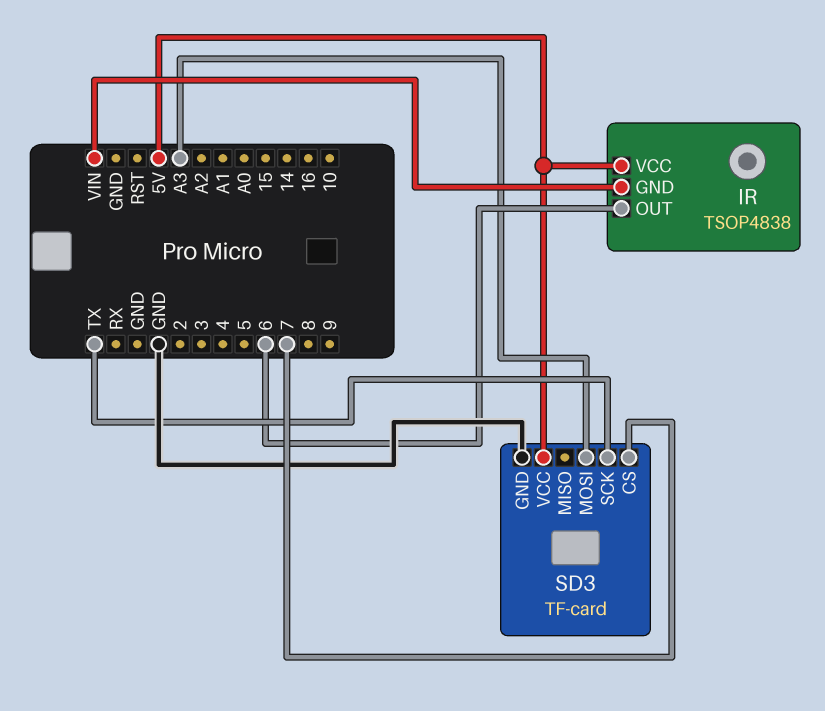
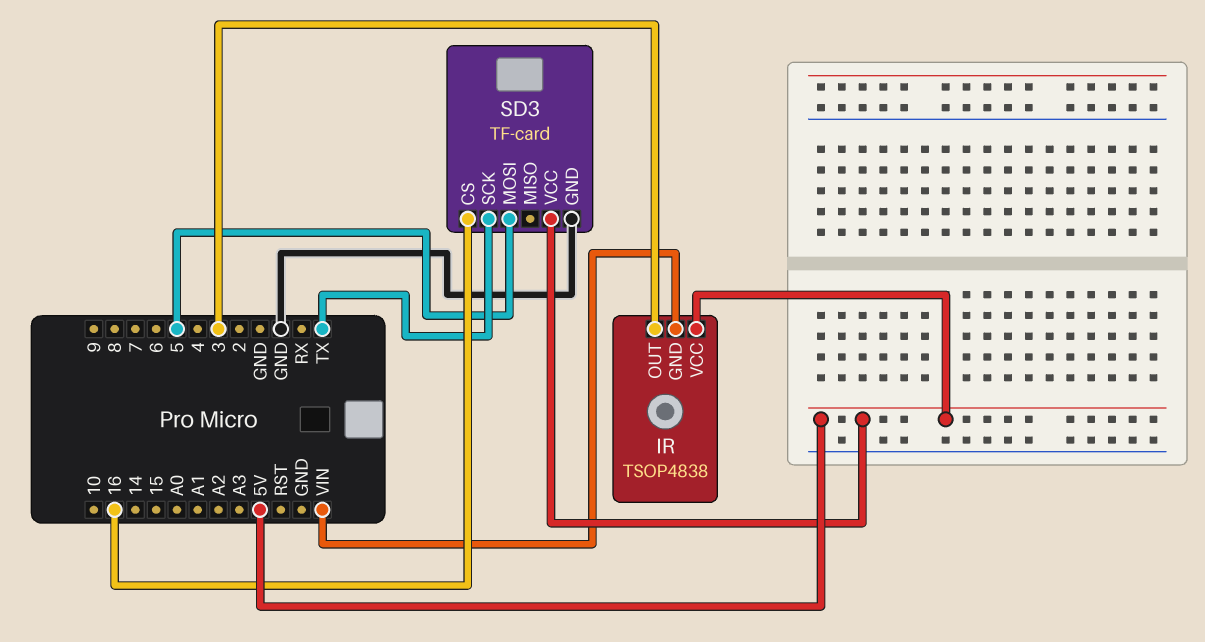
IR pin OUT: 6 -> 3
SD3 pin CS: 7 -> 16
SD3 pin MOSI: A3 -> 5

